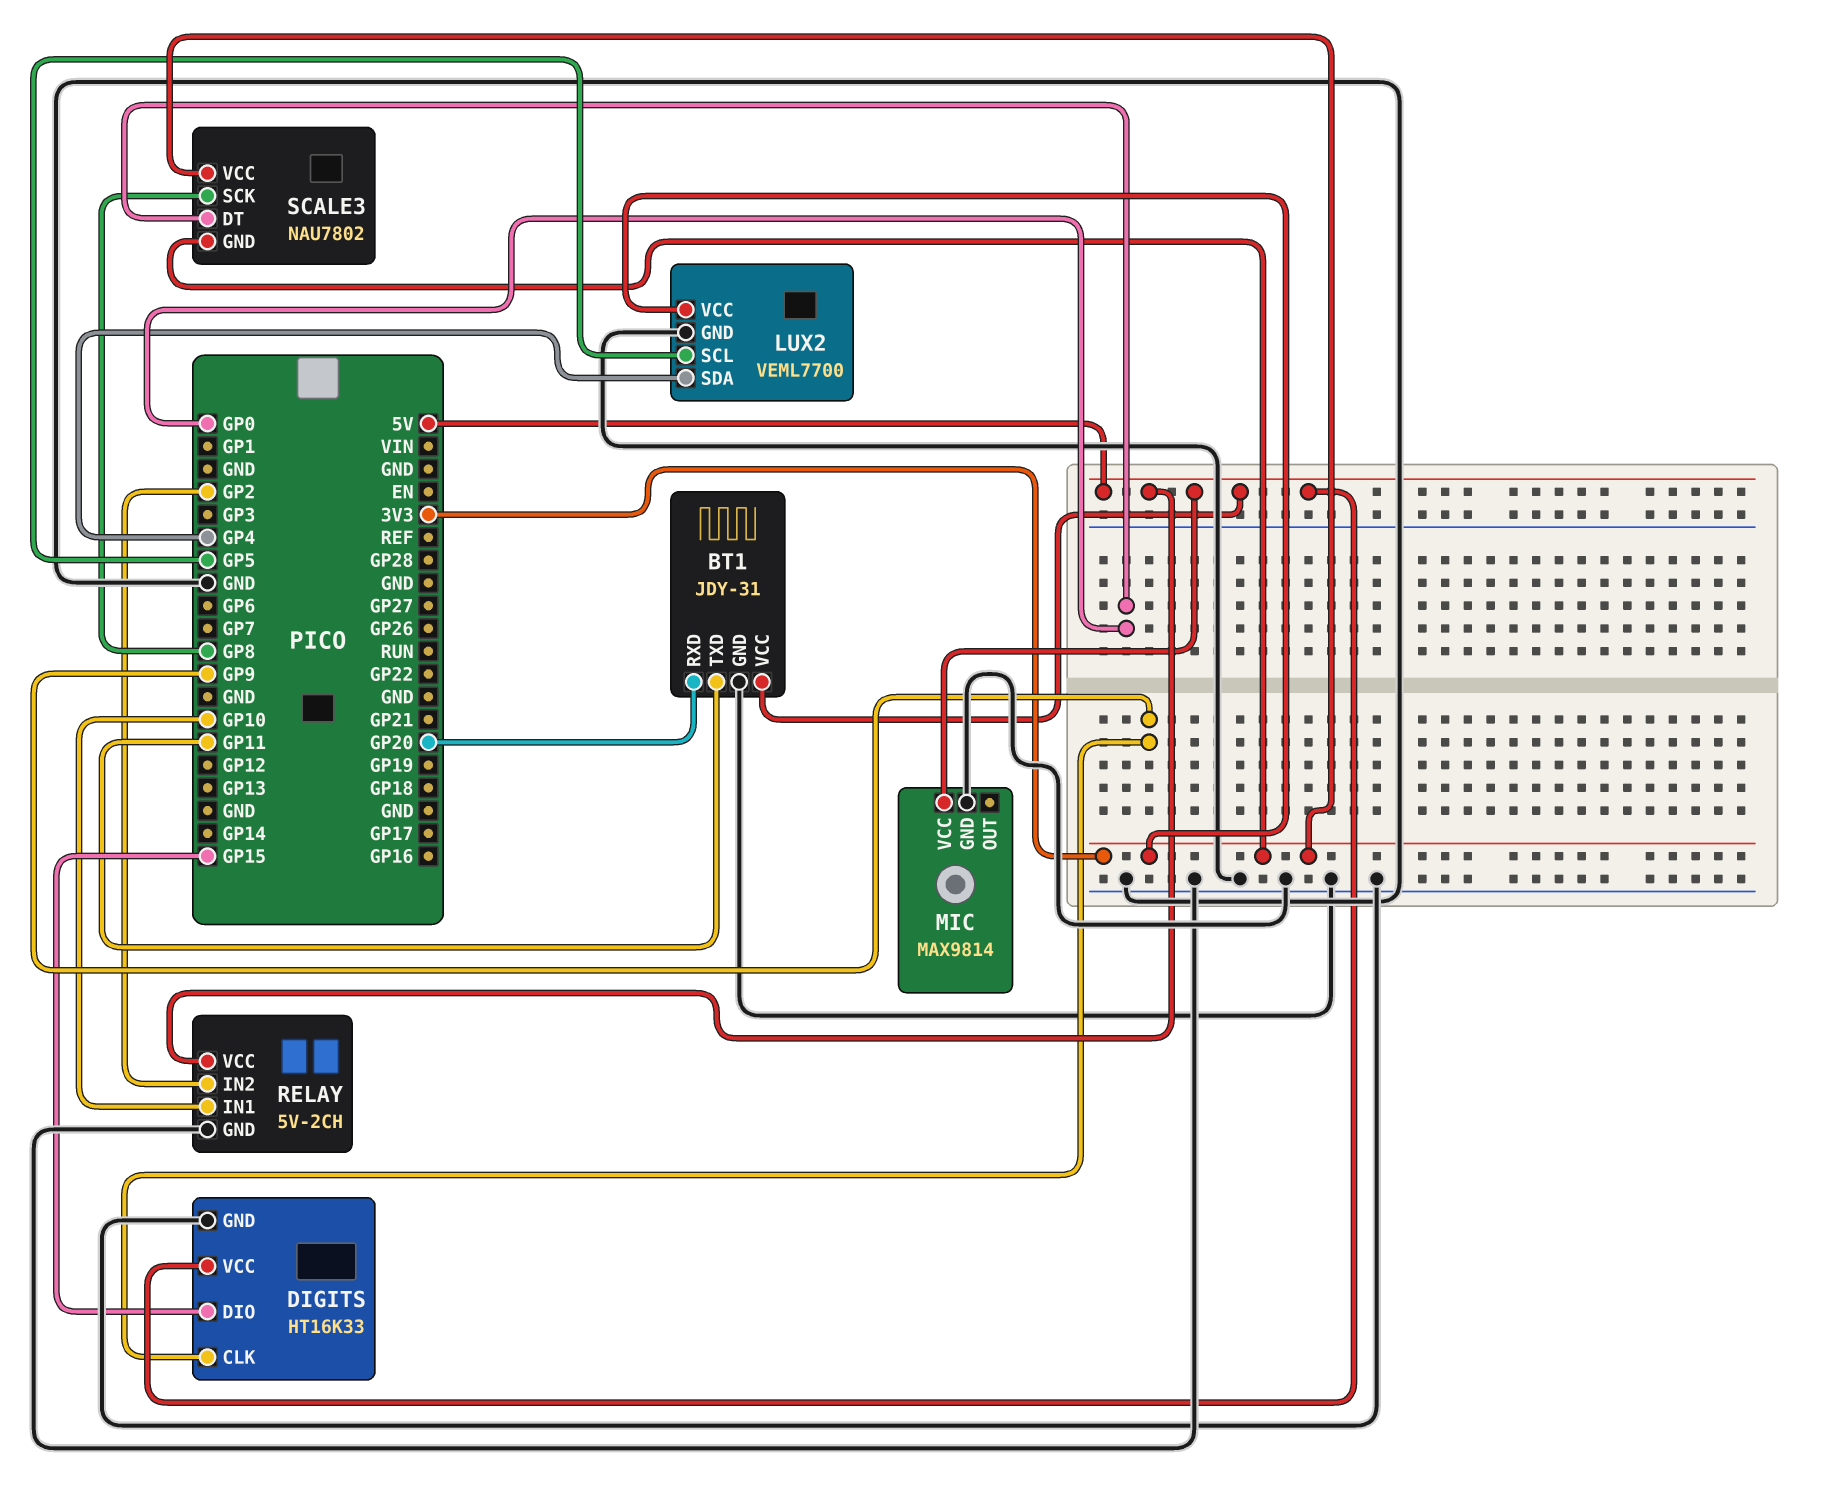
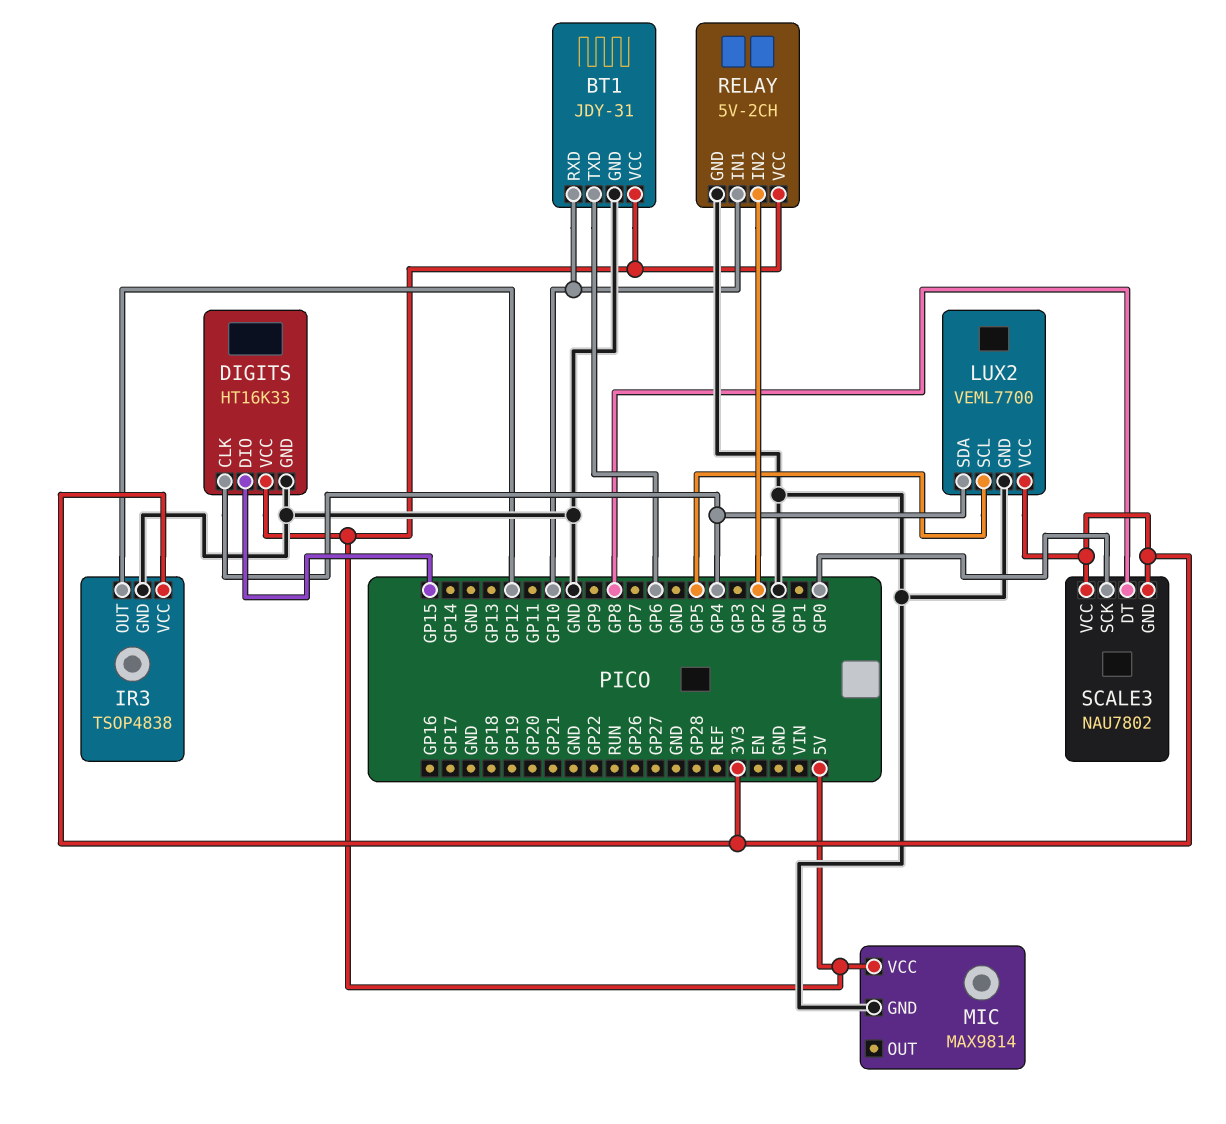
BT1 pin RXD: GP20 -> GP10
BT1 pin TXD: GP11 -> GP6
DIGITS pin CLK: GP9 -> GP4
IR3: none -> TSOP4838
IR3 pin GND: none -> GND
IR3 pin OUT: none -> GP12
IR3 pin VCC: none -> 3V3
SCALE3 pin DT: GP0 -> GP8
SCALE3 pin SCK: GP8 -> GP0

